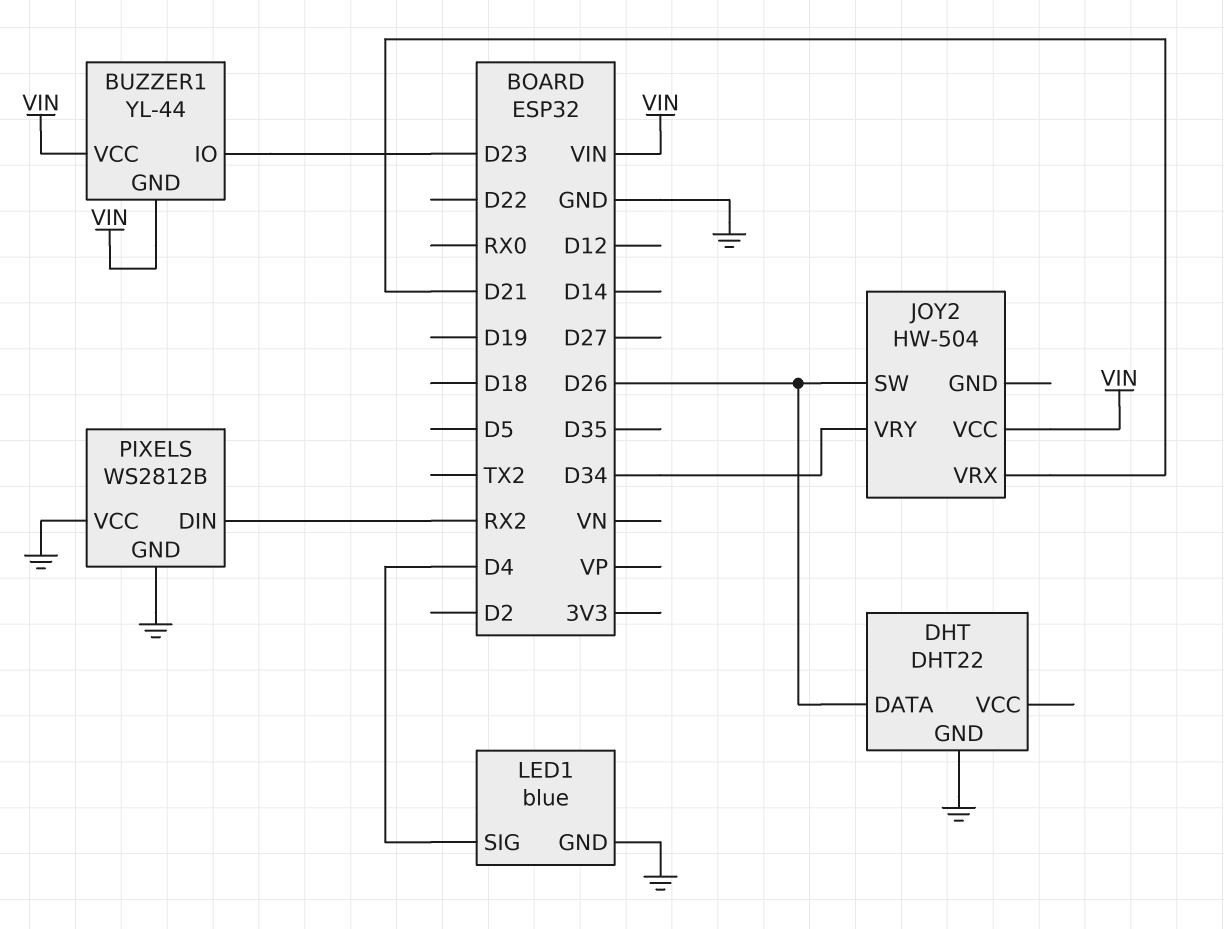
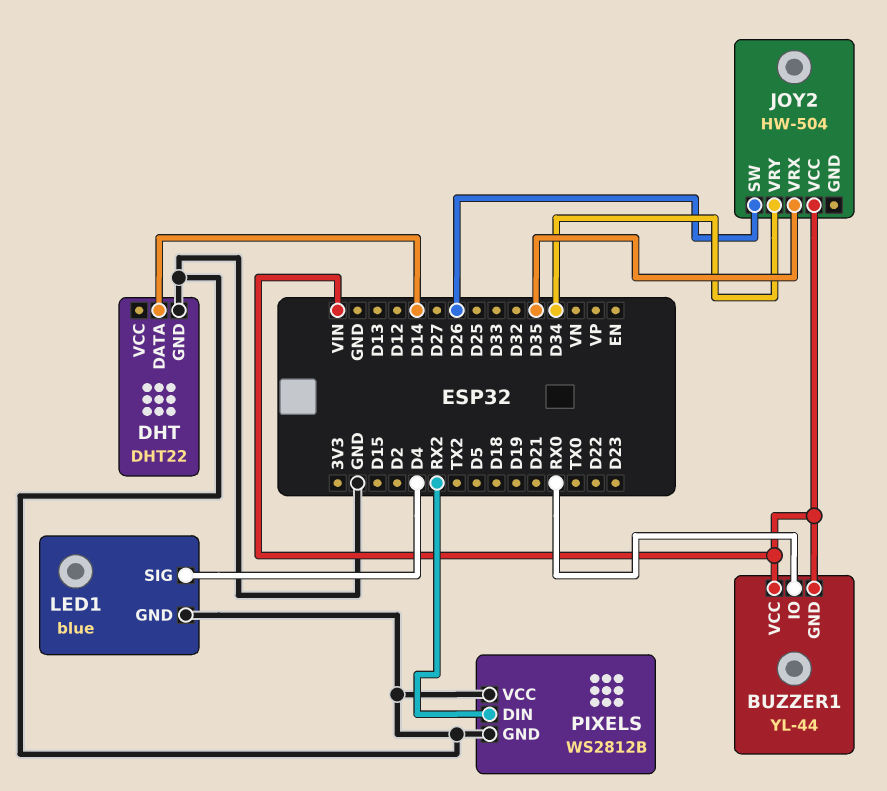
BUZZER1 pin IO: D23 -> RX0
DHT pin DATA: D26 -> D14
JOY2 pin VRX: D21 -> D35

